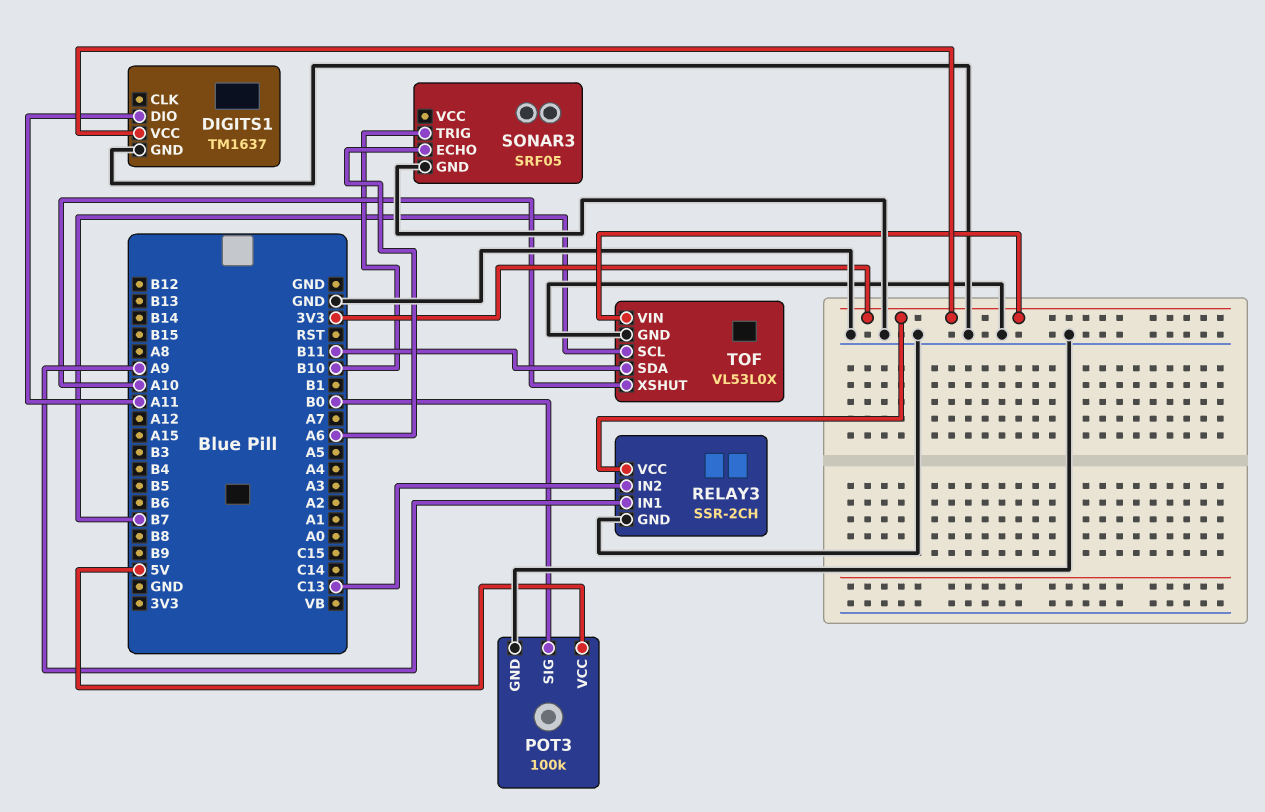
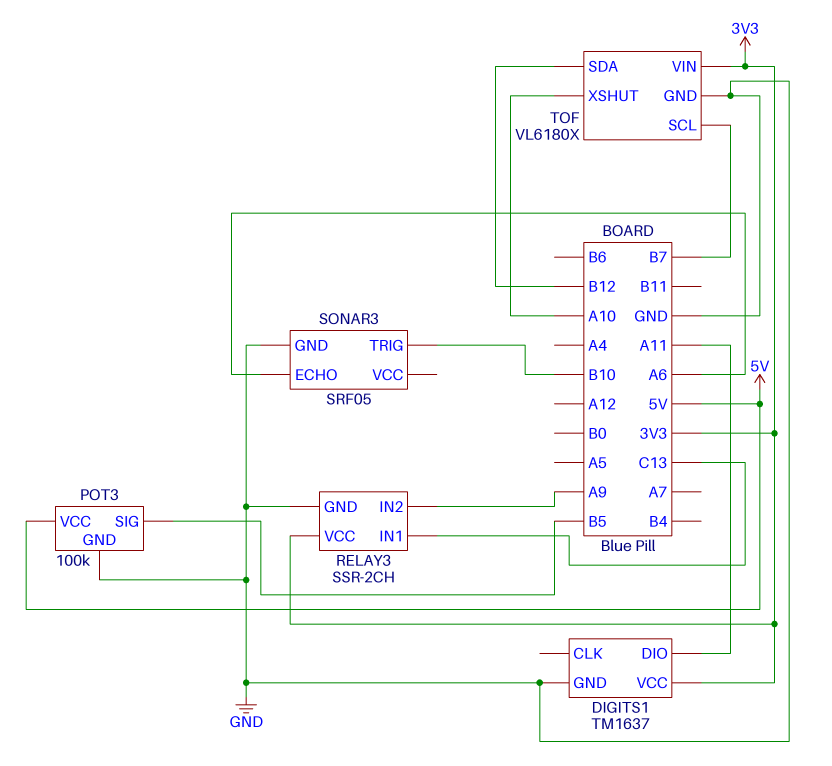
POT3 pin SIG: B0 -> B5
RELAY3 pin IN1: A9 -> C13
RELAY3 pin IN2: C13 -> A9
TOF: VL53L0X -> VL6180X
TOF pin SDA: B11 -> B12

